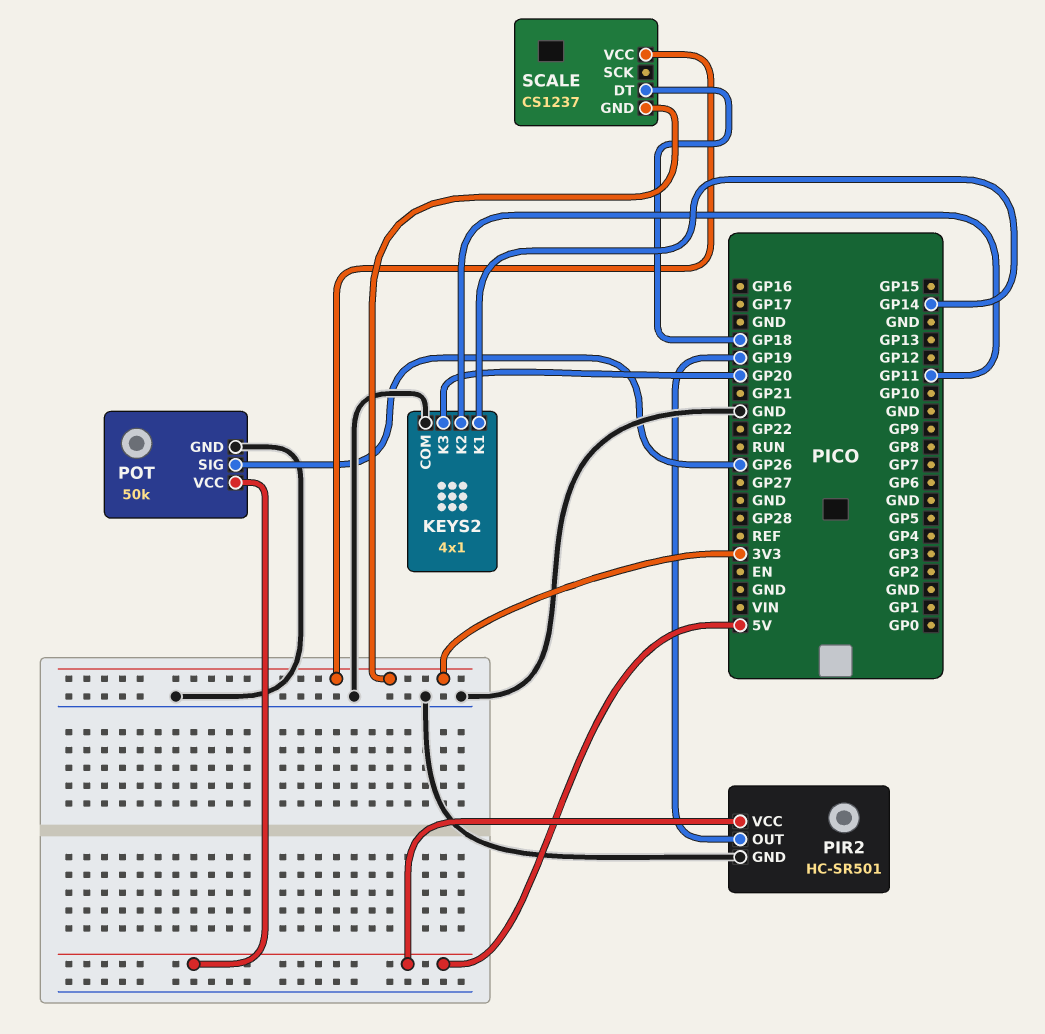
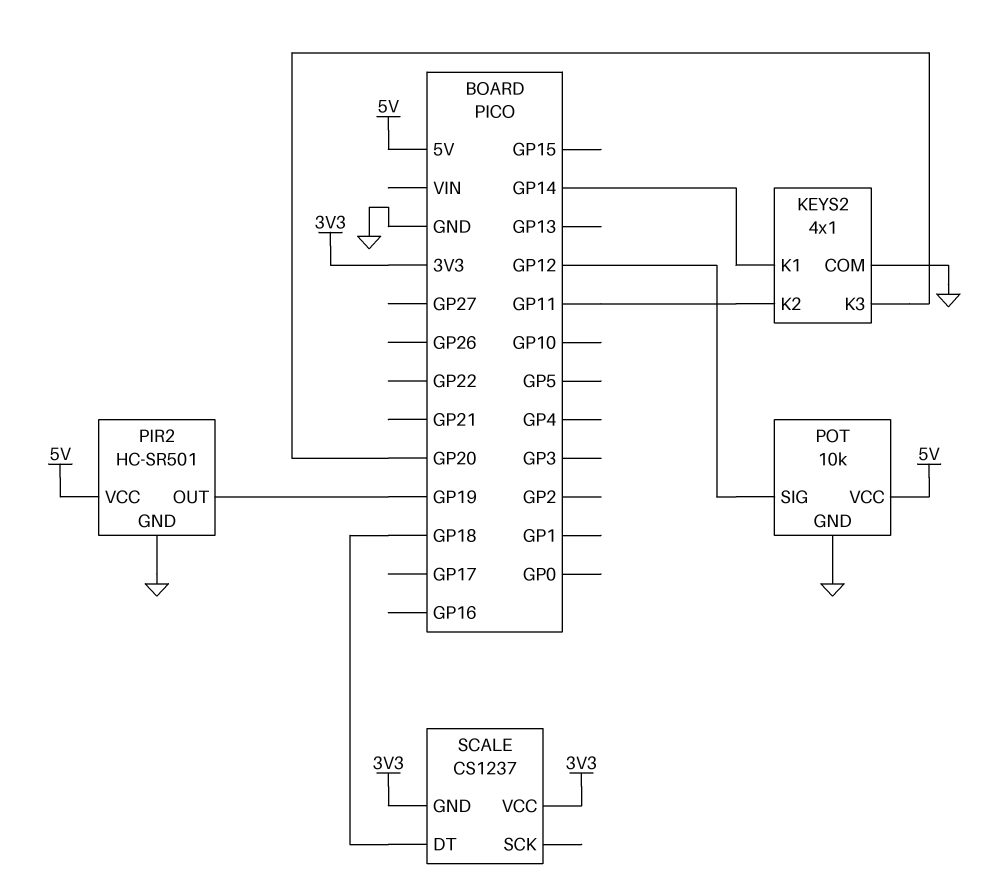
POT: 50k -> 10k
POT pin SIG: GP26 -> GP12

